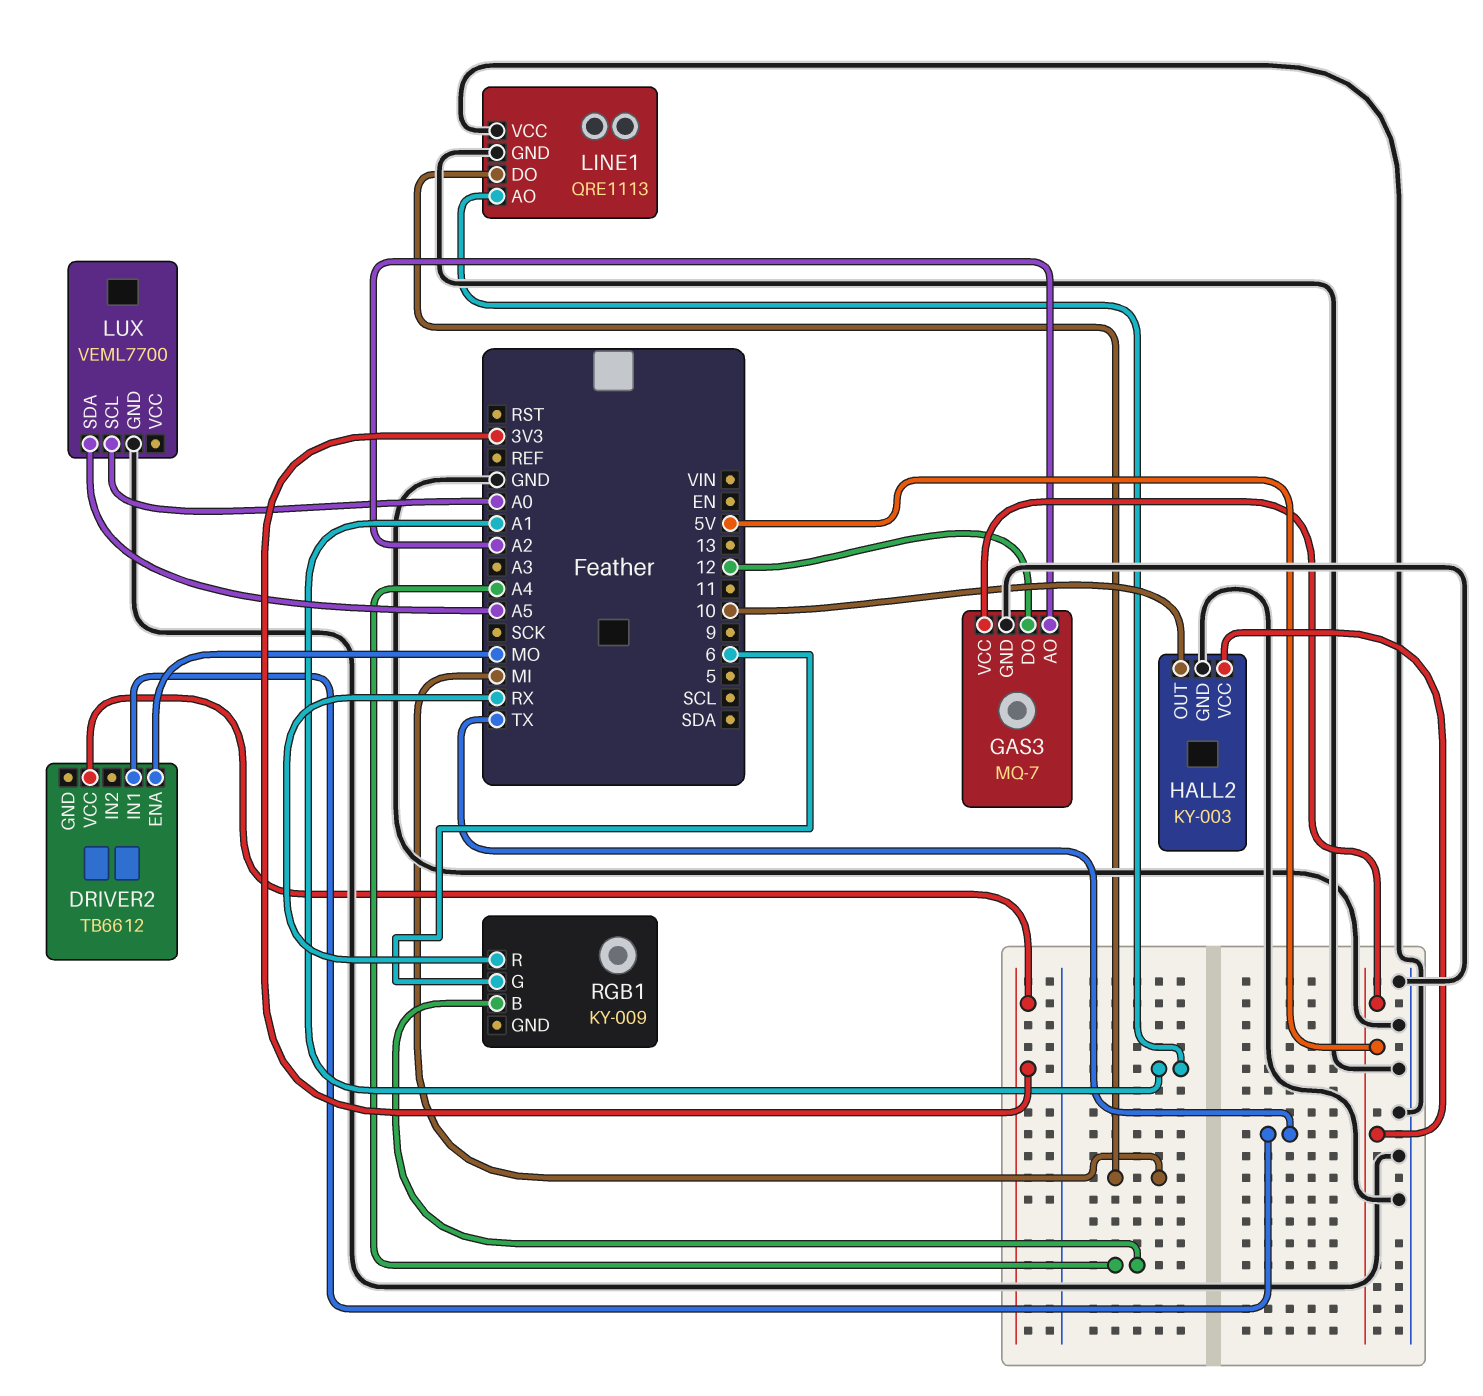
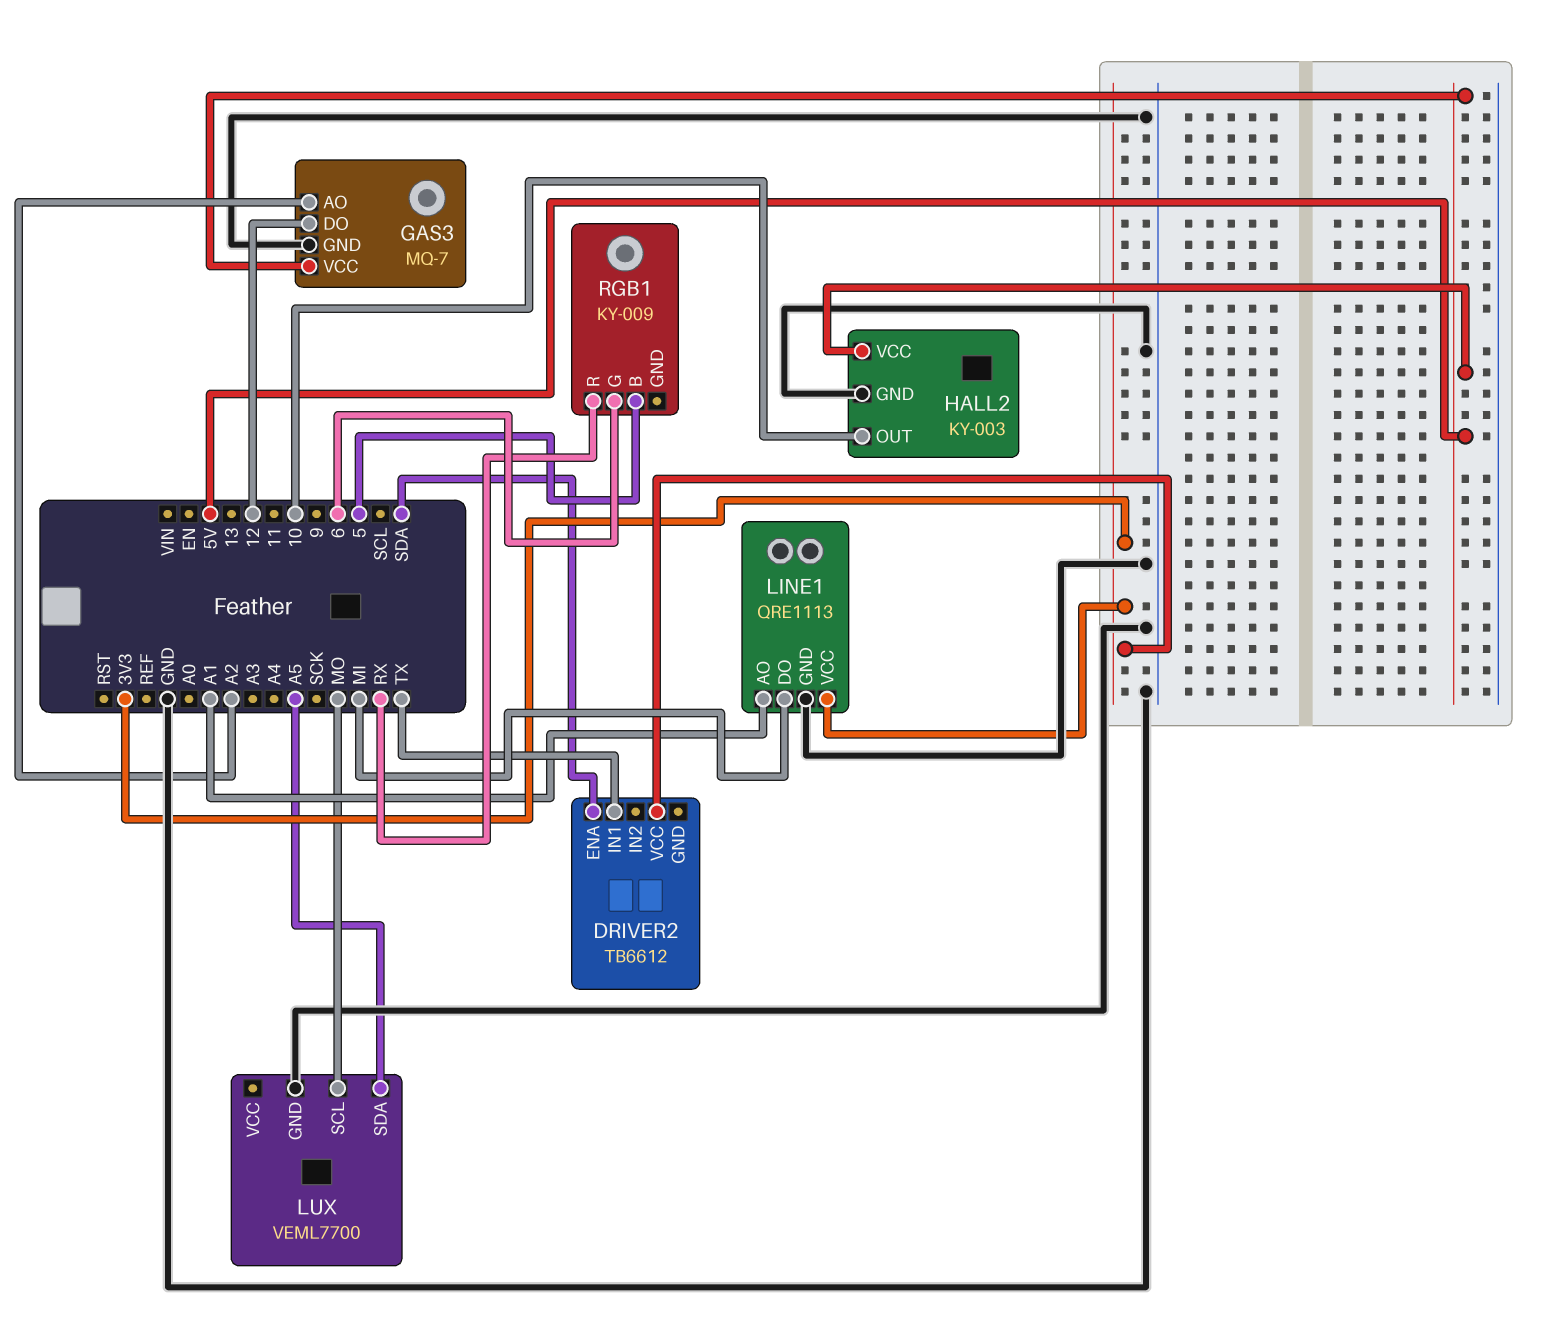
DRIVER2 pin ENA: MO -> SDA
LINE1 pin VCC: GND -> 3V3
LUX pin SCL: A0 -> MO
RGB1 pin B: A4 -> 5

